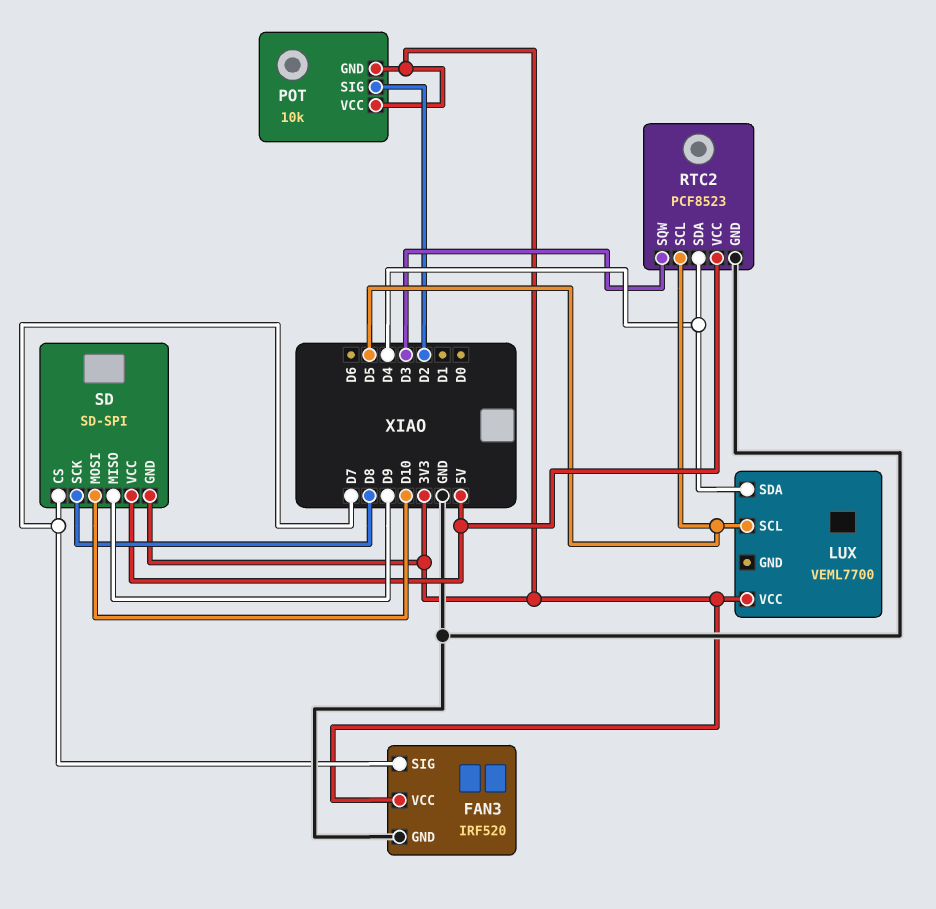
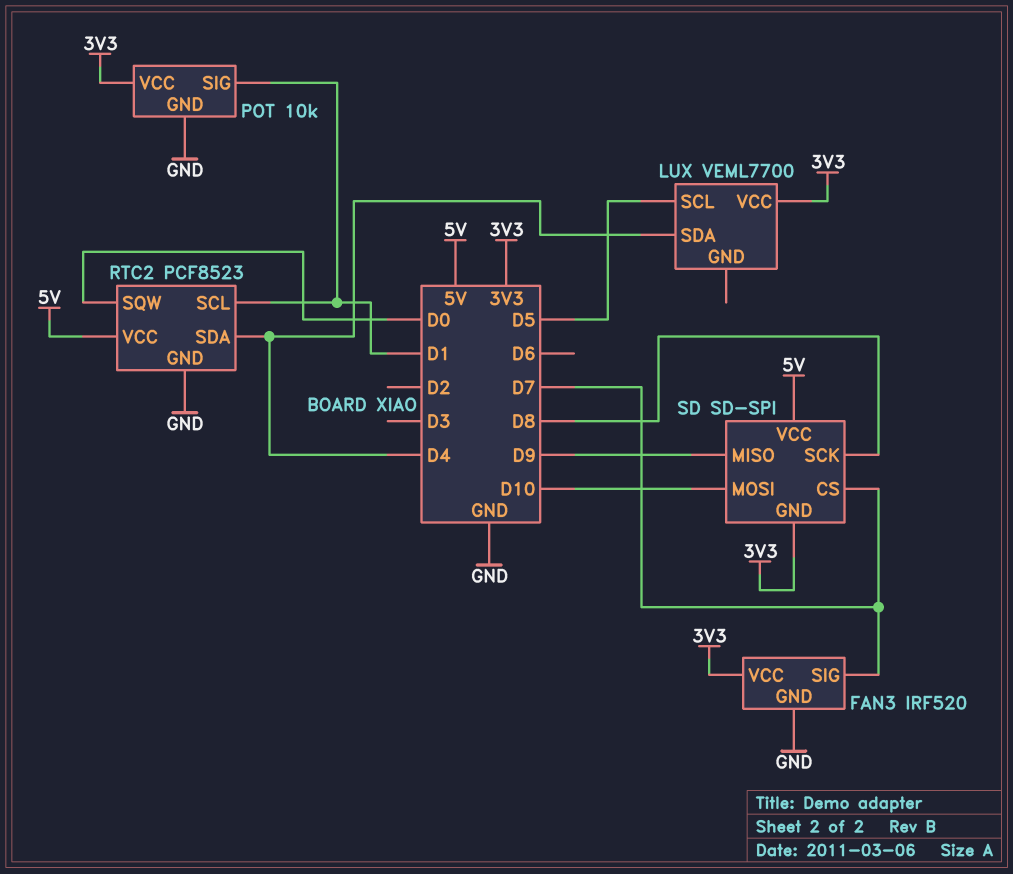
POT pin GND: 3V3 -> GND
POT pin SIG: D2 -> D1
RTC2 pin SCL: D5 -> D1
RTC2 pin SQW: D3 -> D0

